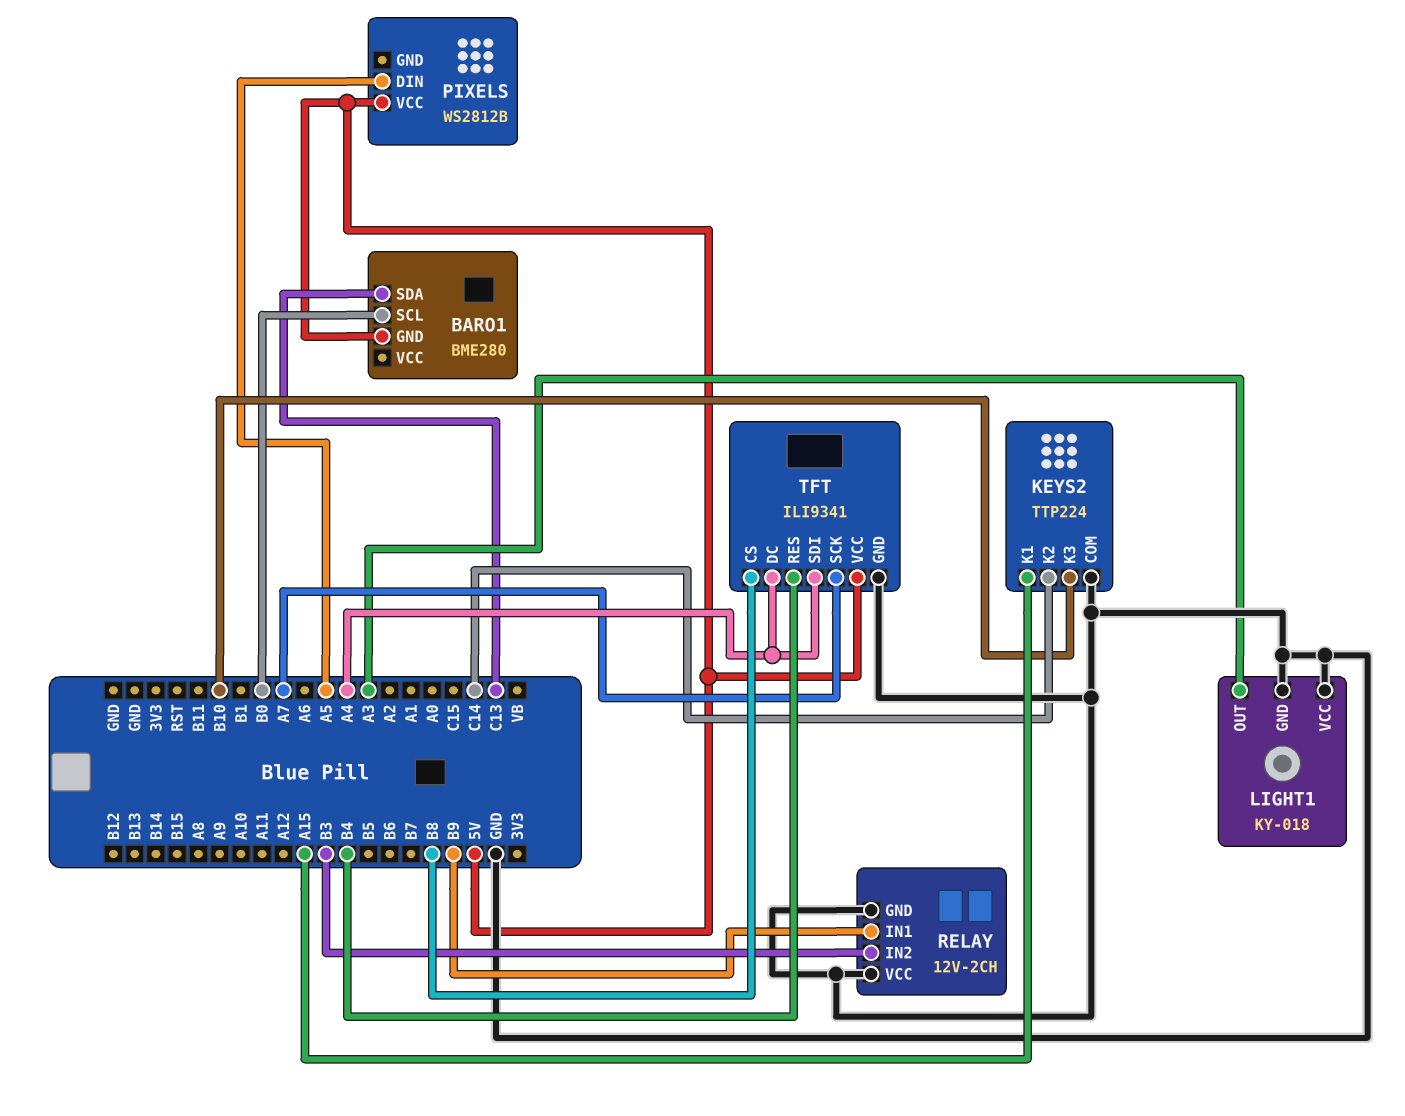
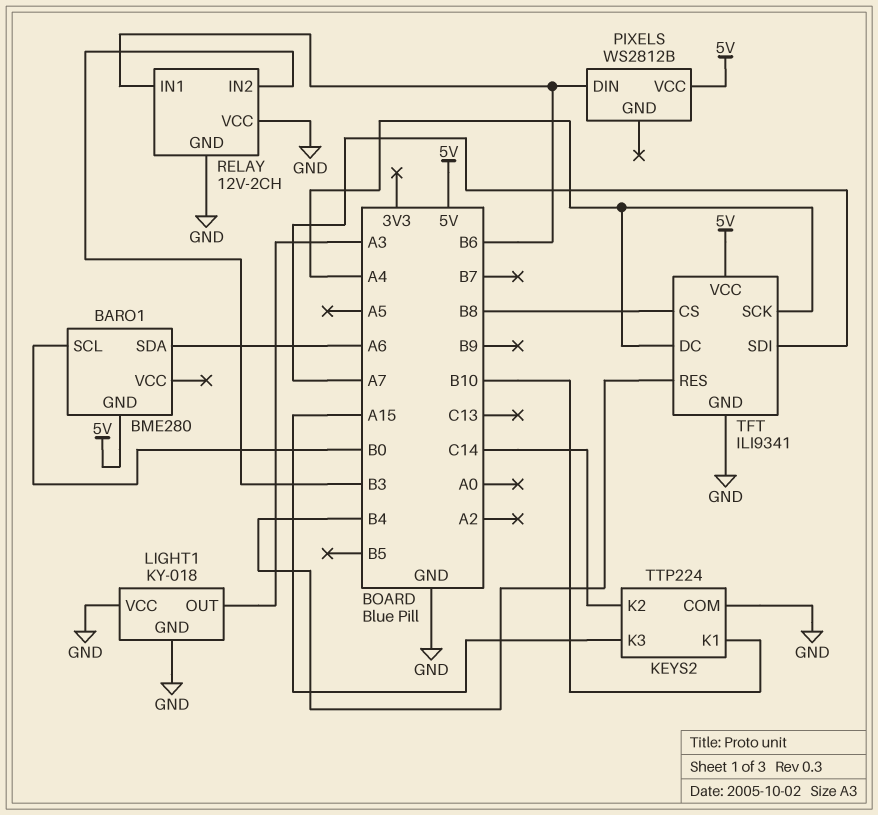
BARO1 pin SDA: C13 -> A6
KEYS2 pin K1: A15 -> B10
KEYS2 pin K3: B10 -> A15
PIXELS pin DIN: A5 -> B6
RELAY pin IN1: B9 -> B6
TFT pin SCK: A7 -> A4
TFT pin SDI: A4 -> A7

